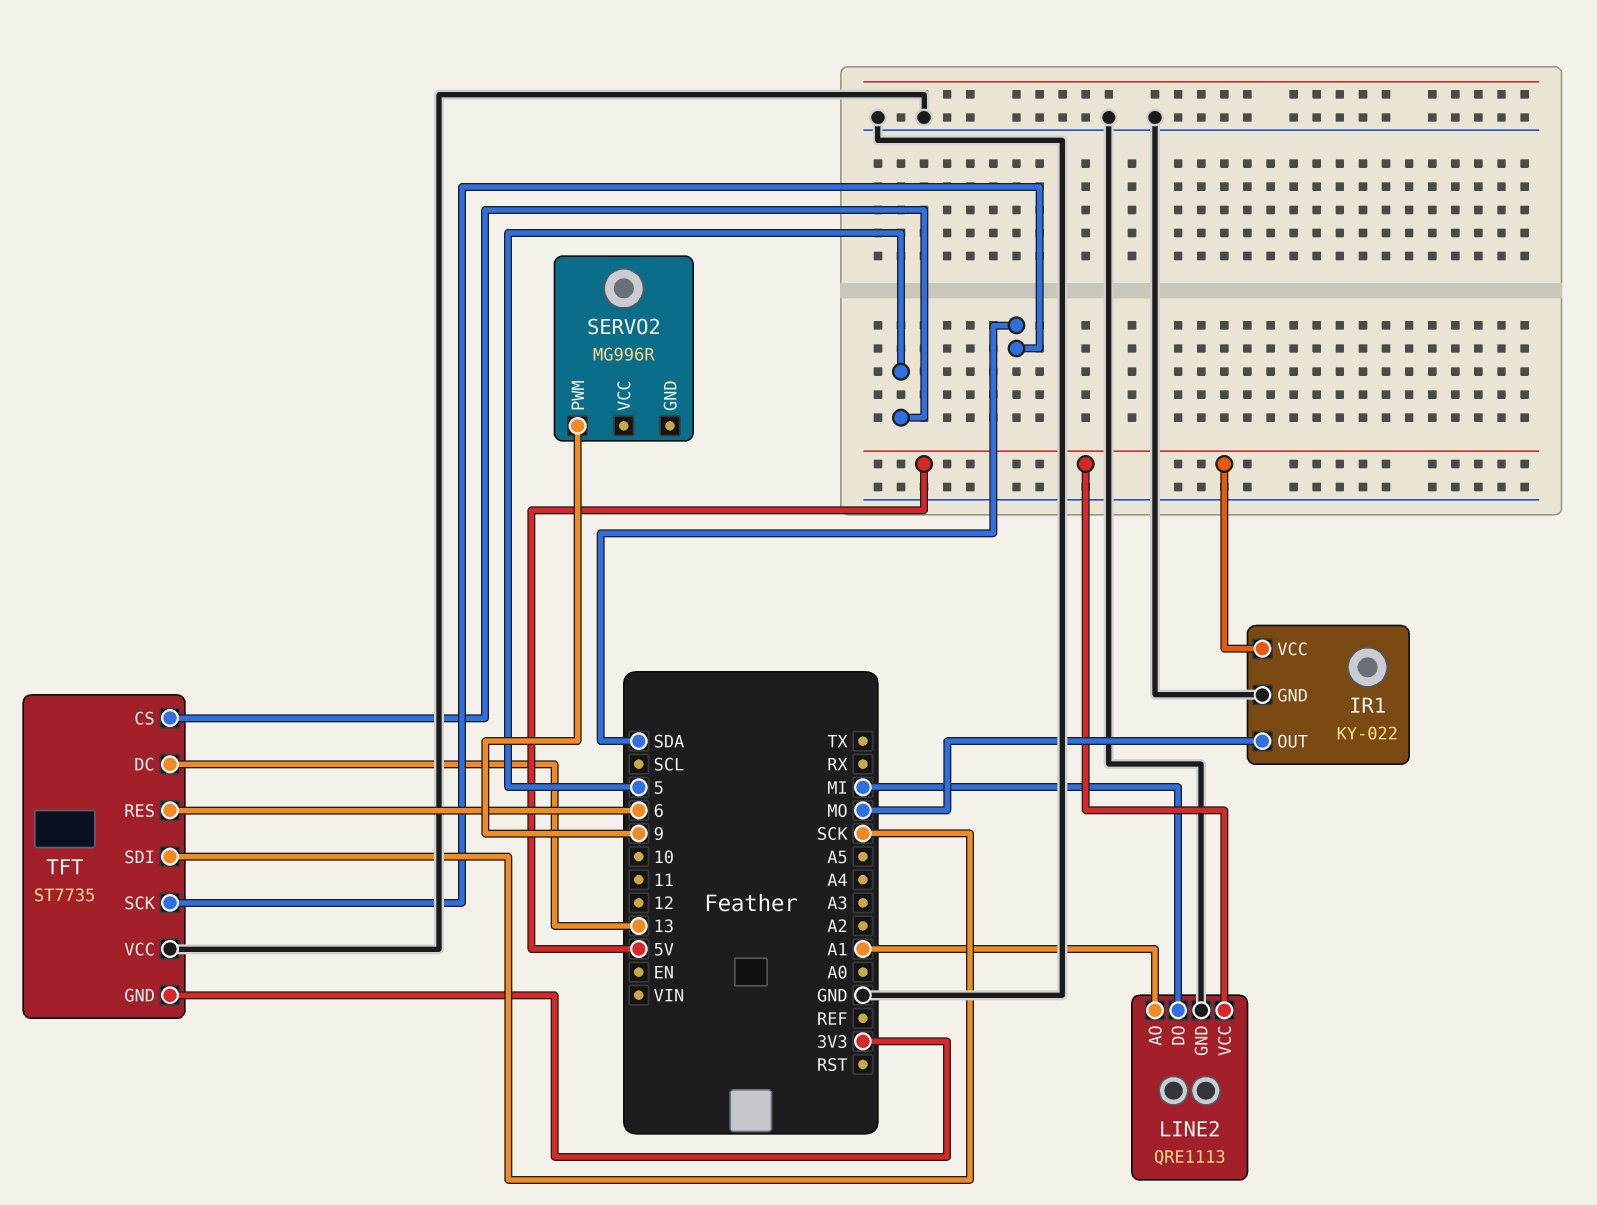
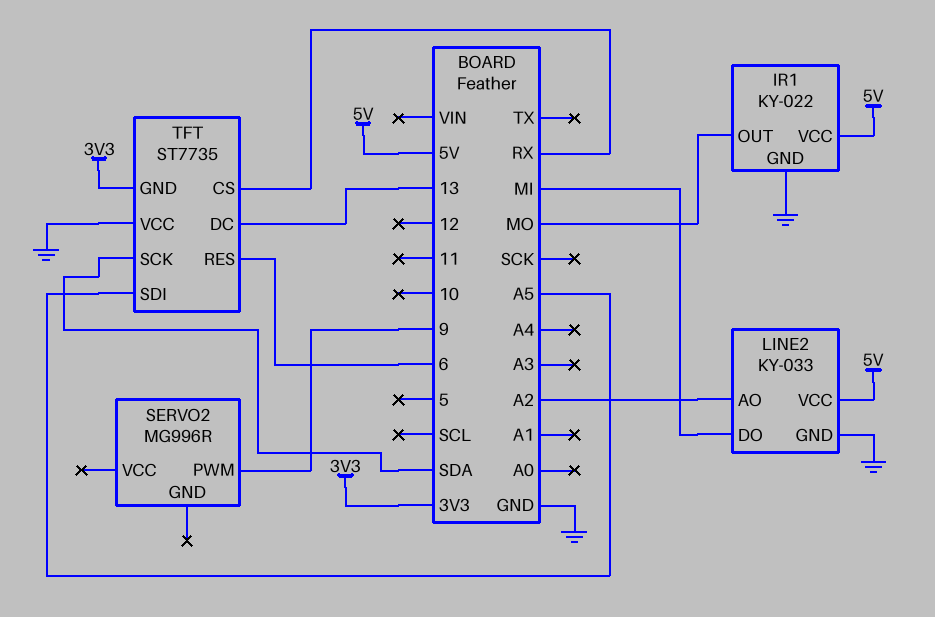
LINE2: QRE1113 -> KY-033
LINE2 pin AO: A1 -> A2
TFT pin CS: 5 -> RX
TFT pin SDI: SCK -> A5

